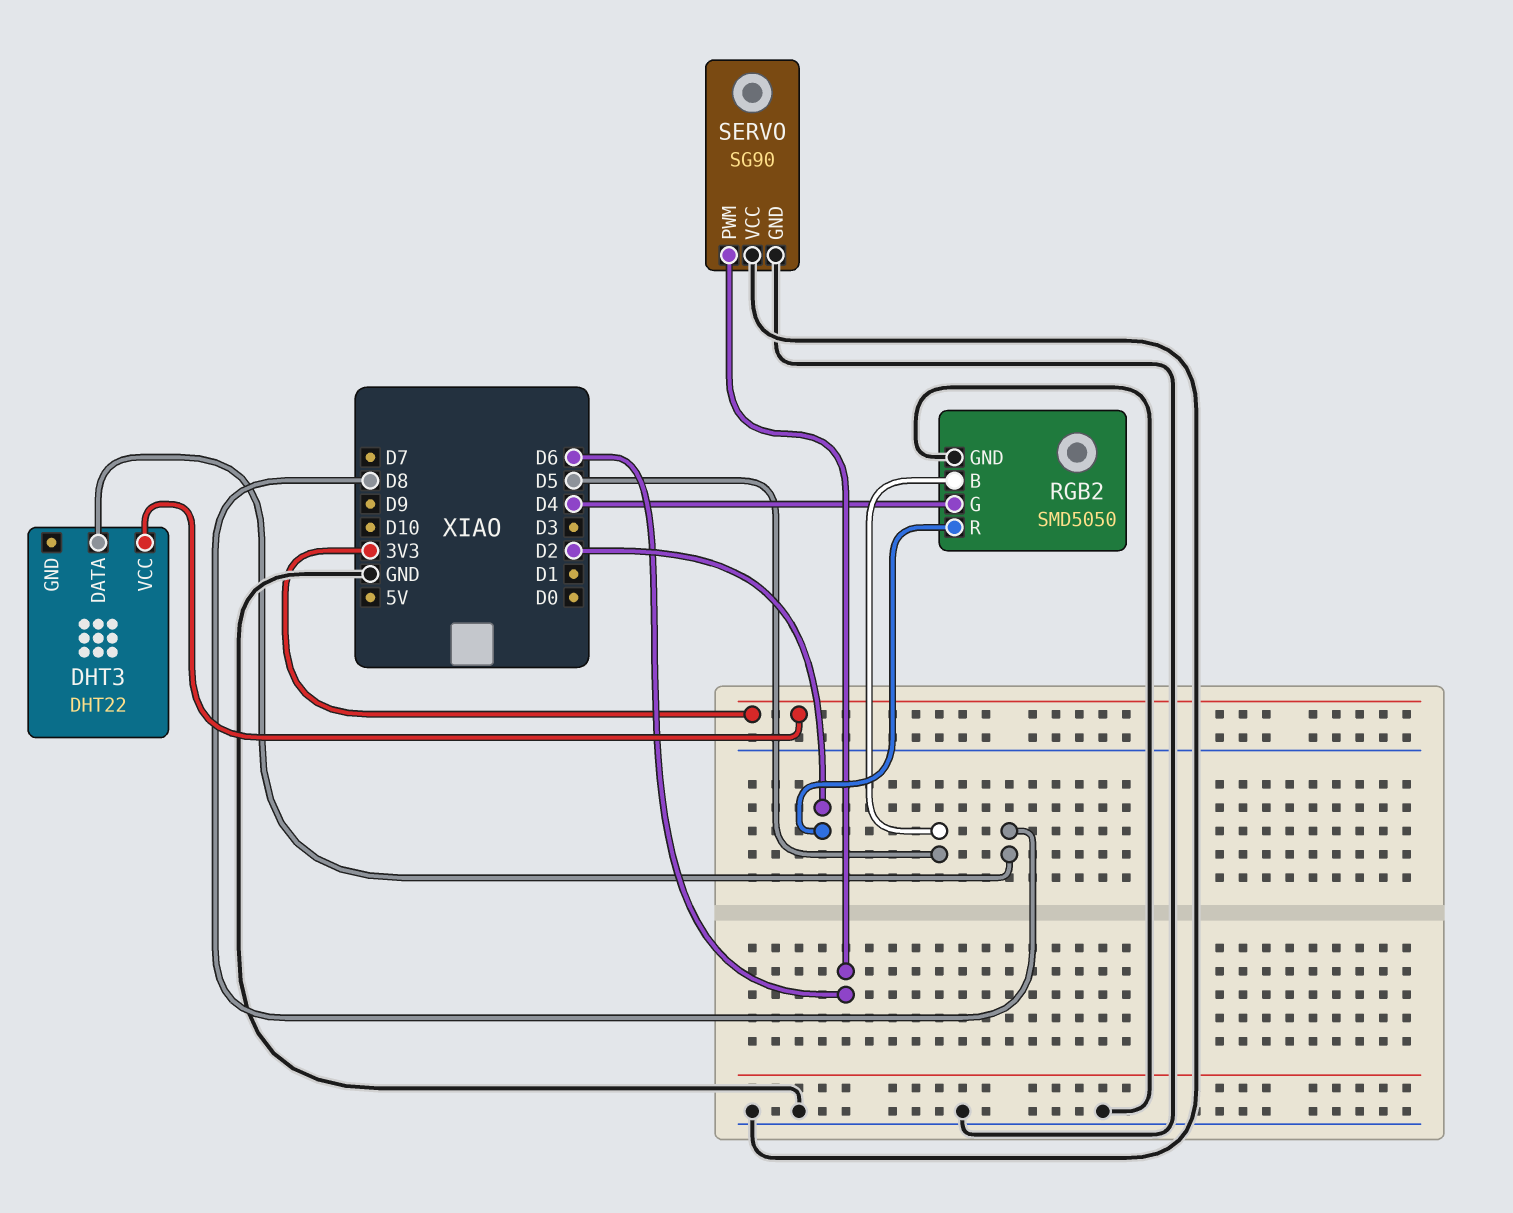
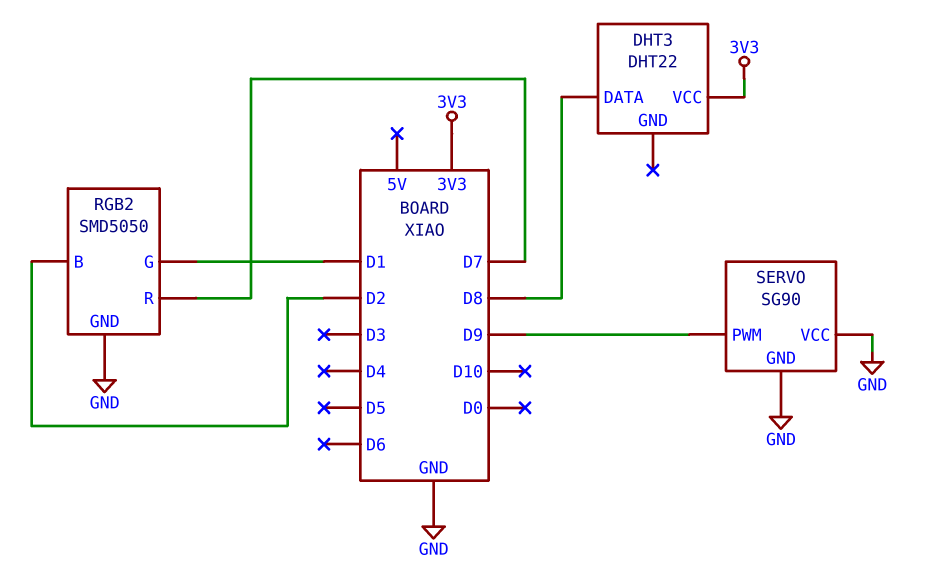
RGB2 pin B: D5 -> D2
RGB2 pin G: D4 -> D1
RGB2 pin R: D2 -> D7
SERVO pin PWM: D6 -> D9

